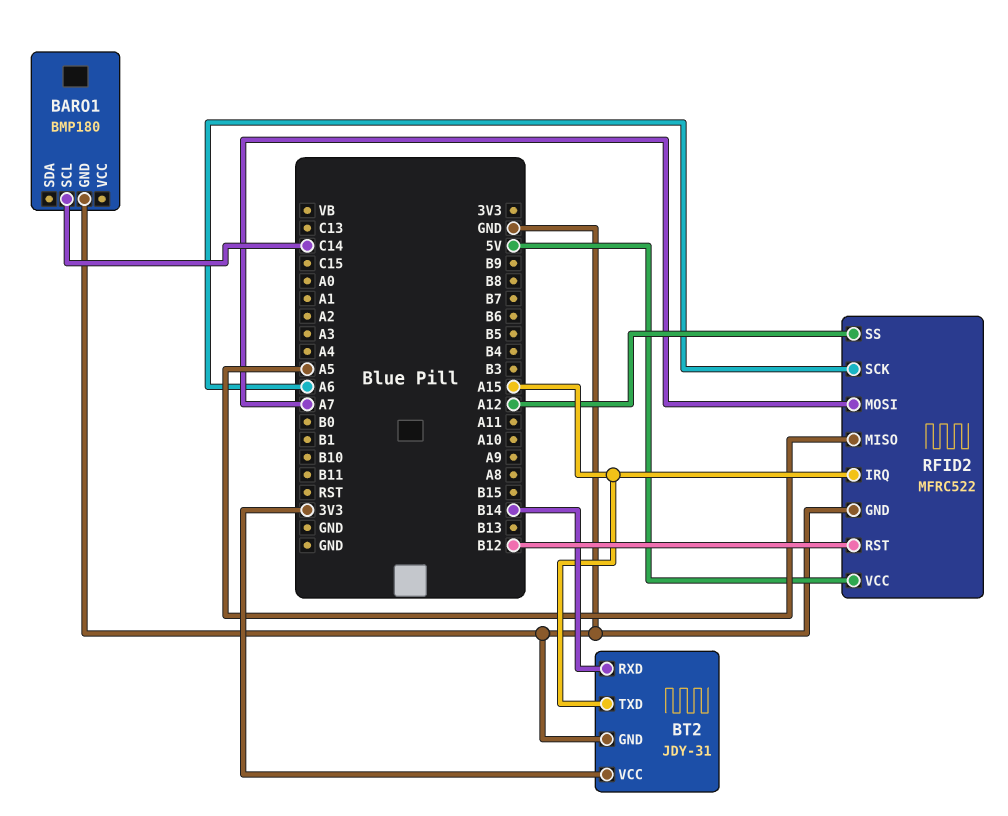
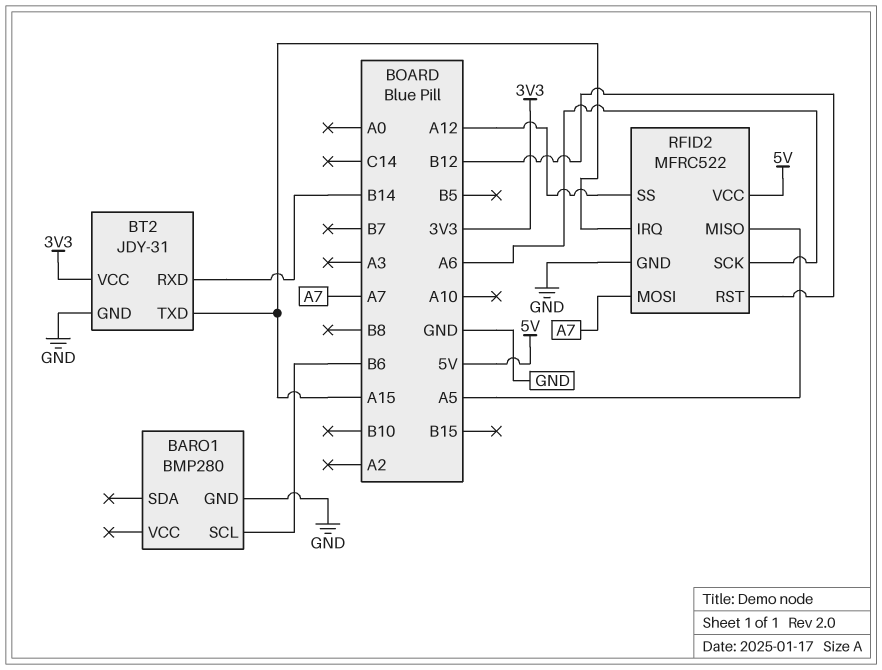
BARO1: BMP180 -> BMP280
BARO1 pin SCL: C14 -> B6

